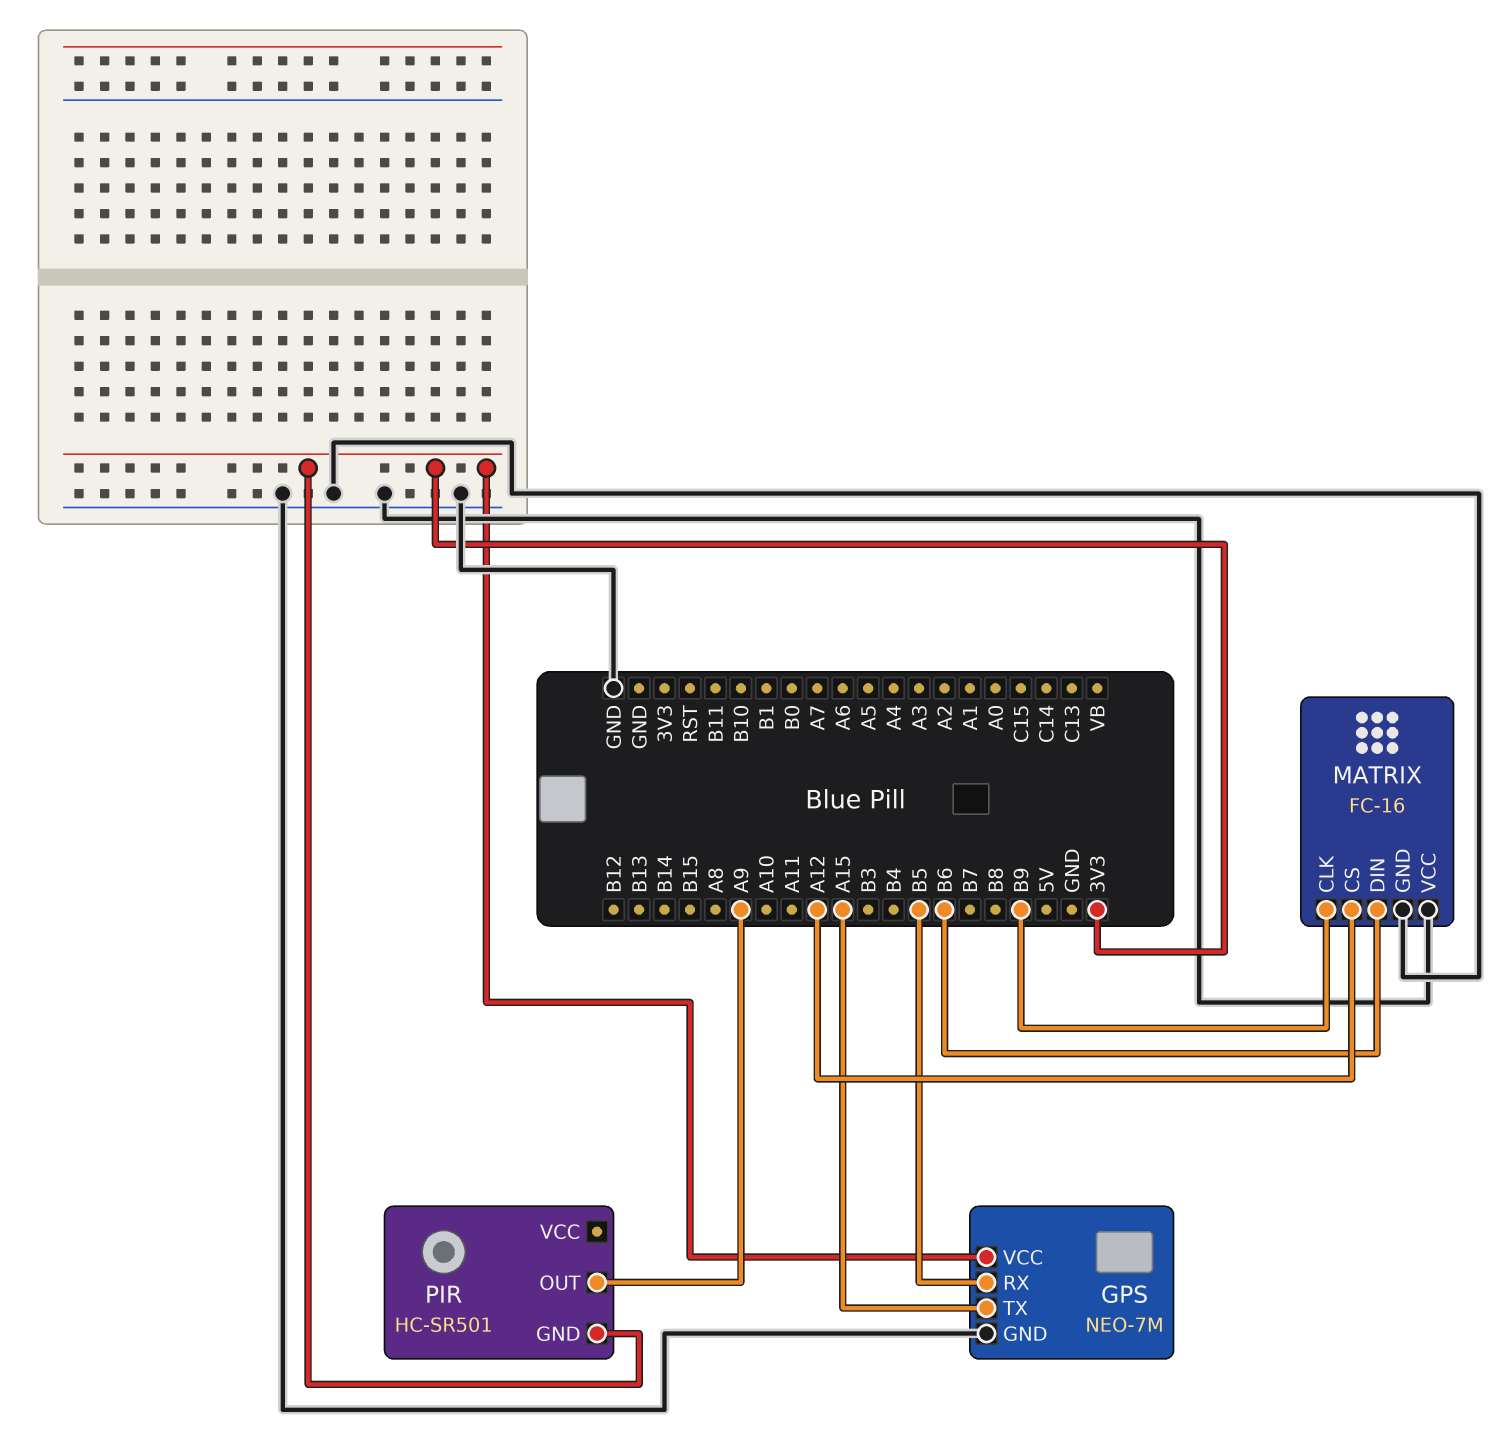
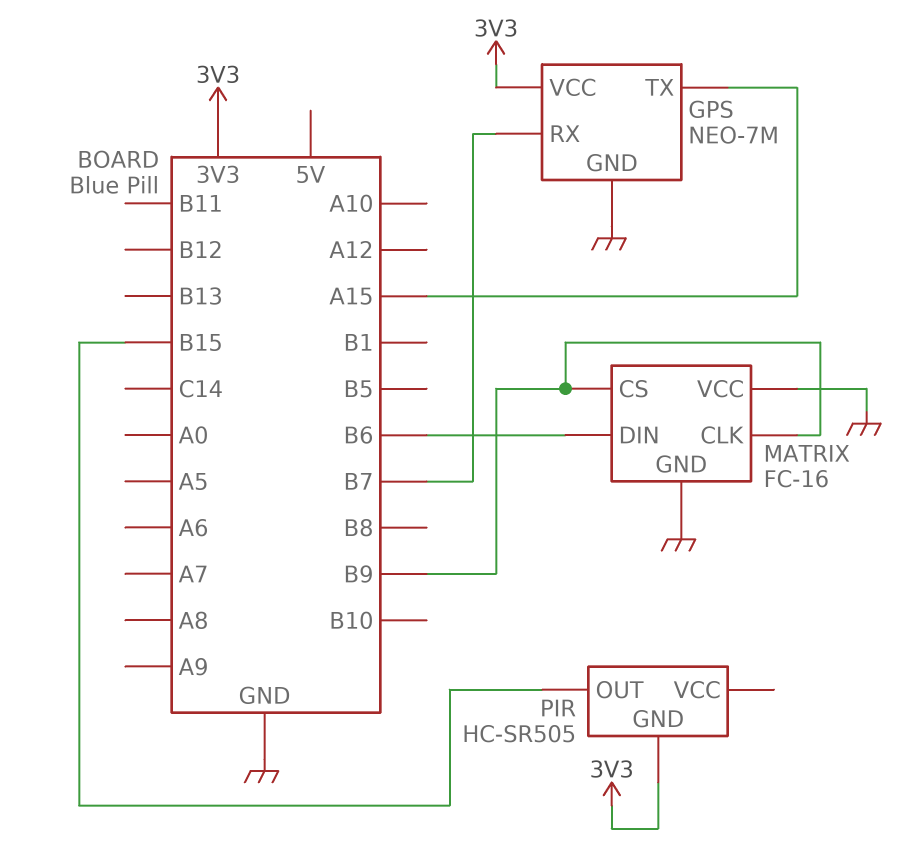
GPS pin RX: B5 -> B7
MATRIX pin CS: A12 -> B9
PIR: HC-SR501 -> HC-SR505
PIR pin OUT: A9 -> B15

